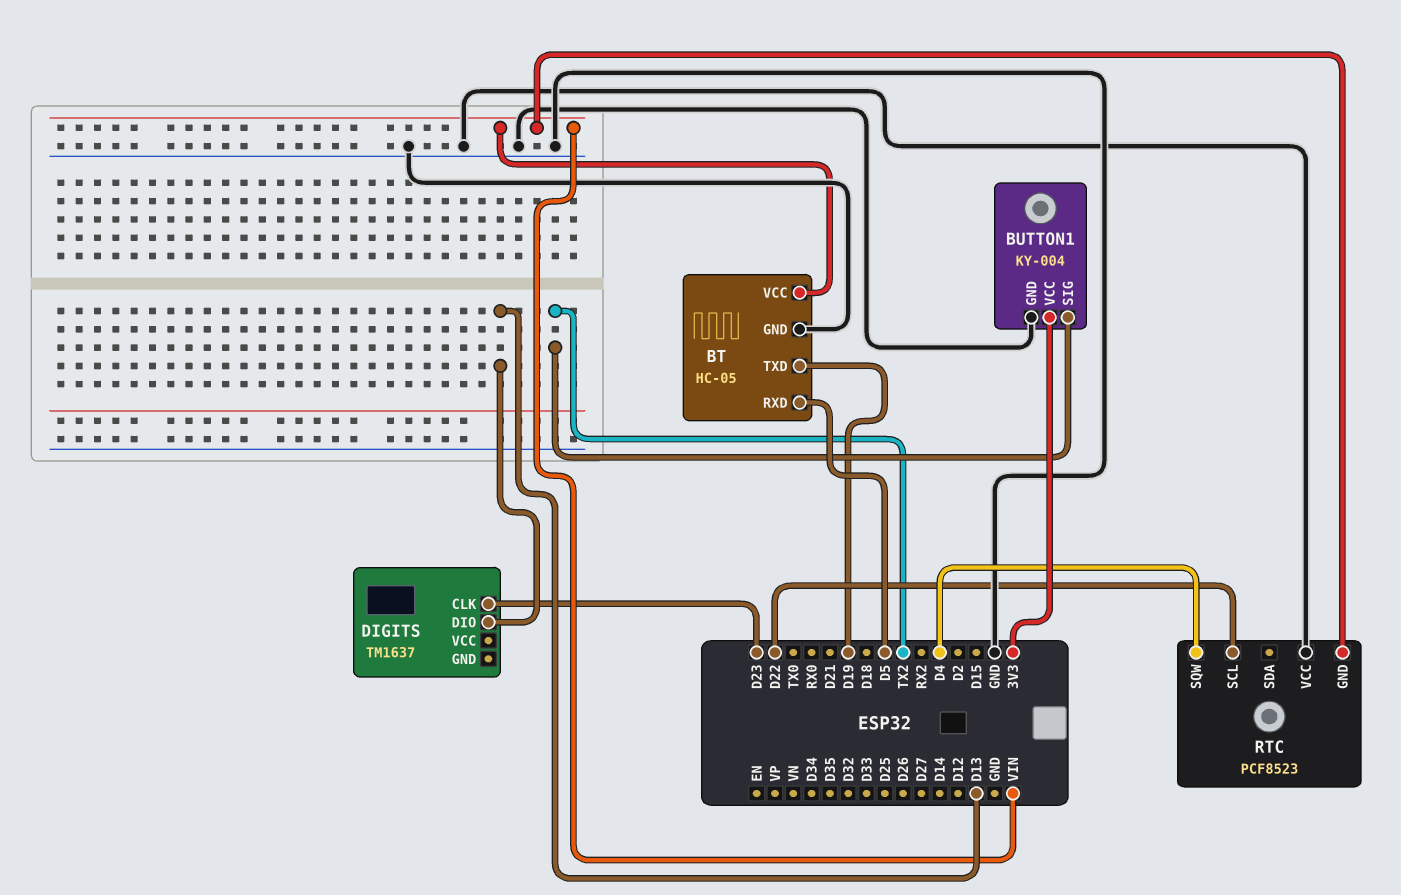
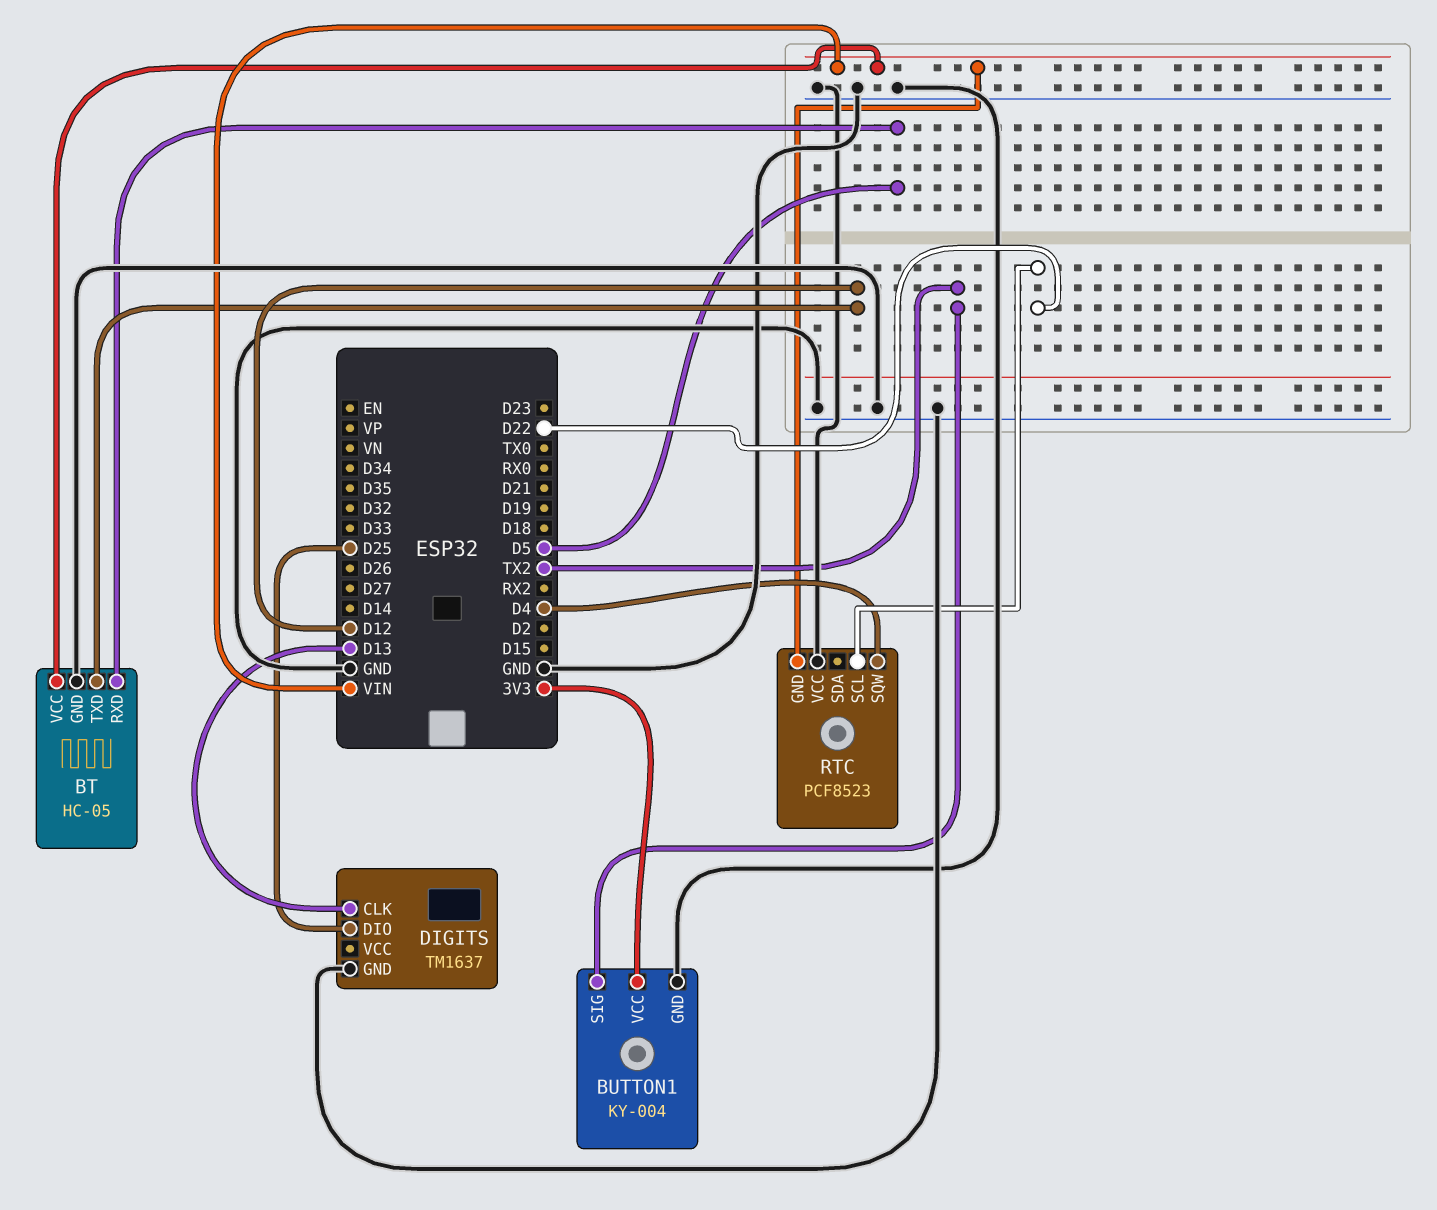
BT pin TXD: D19 -> D12
DIGITS pin CLK: D23 -> D13
DIGITS pin DIO: D13 -> D25
DIGITS pin GND: none -> GND

